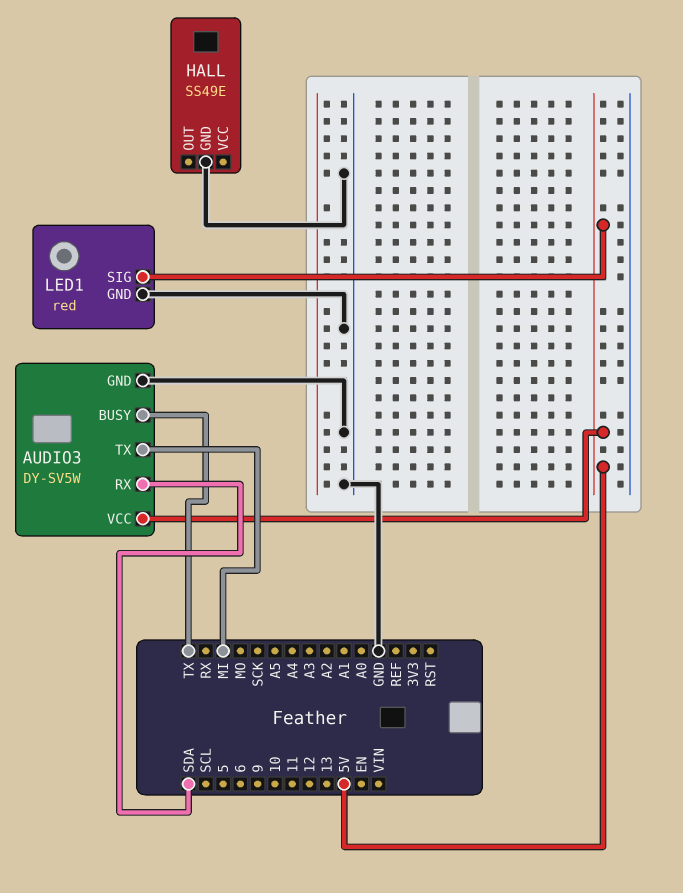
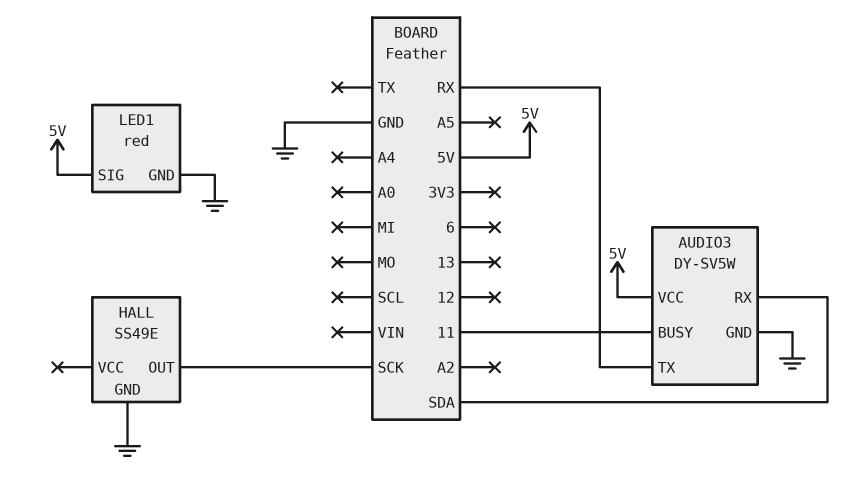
AUDIO3 pin BUSY: TX -> 11
AUDIO3 pin TX: MI -> RX
HALL pin OUT: none -> SCK

